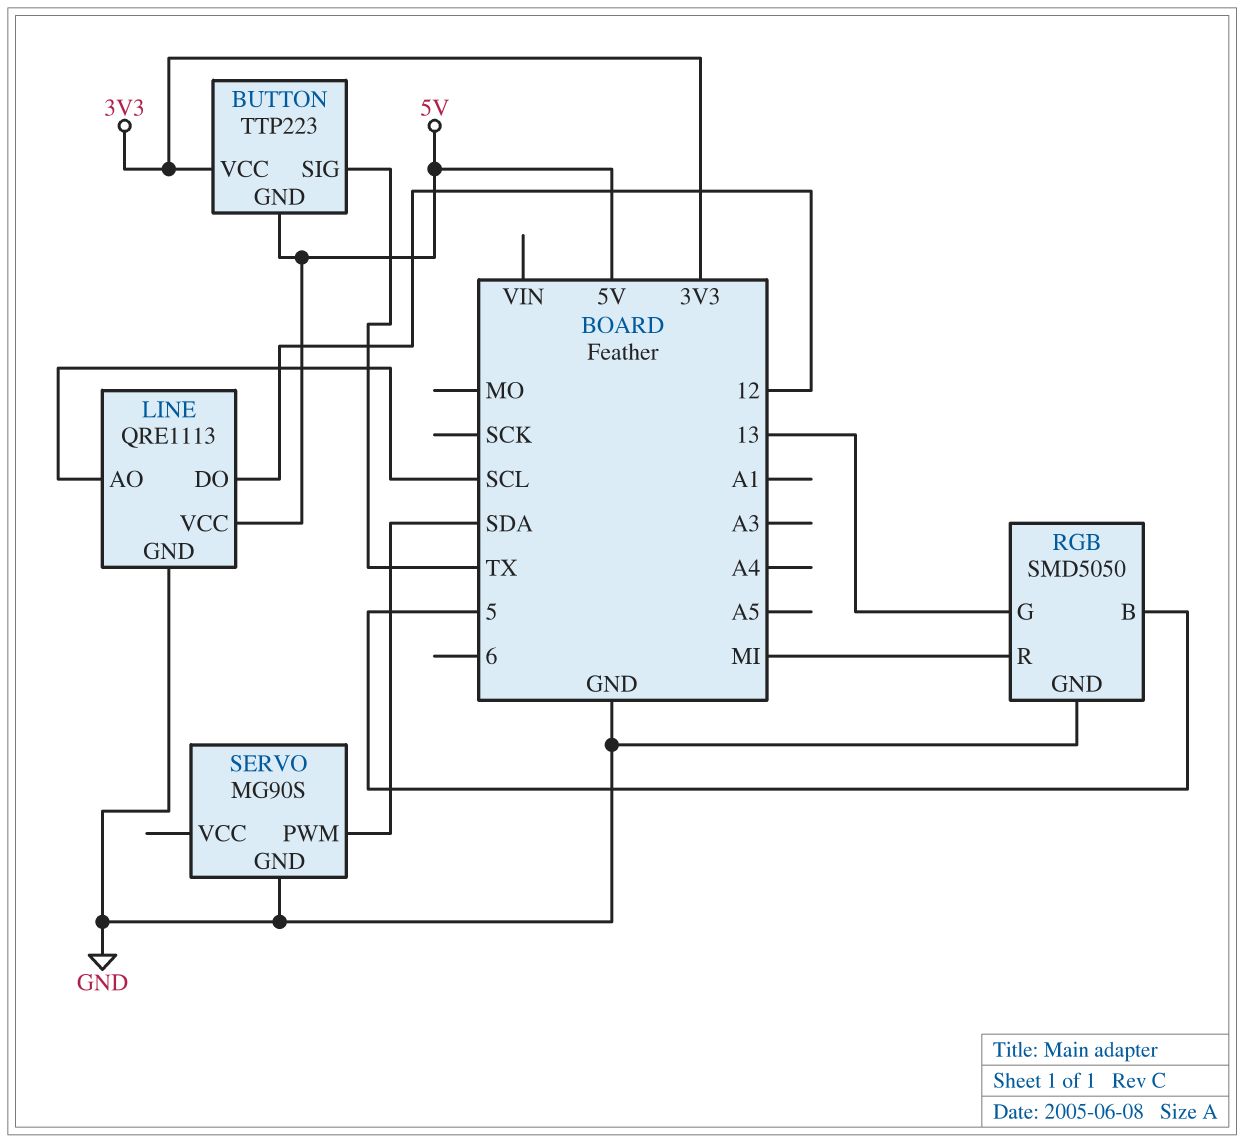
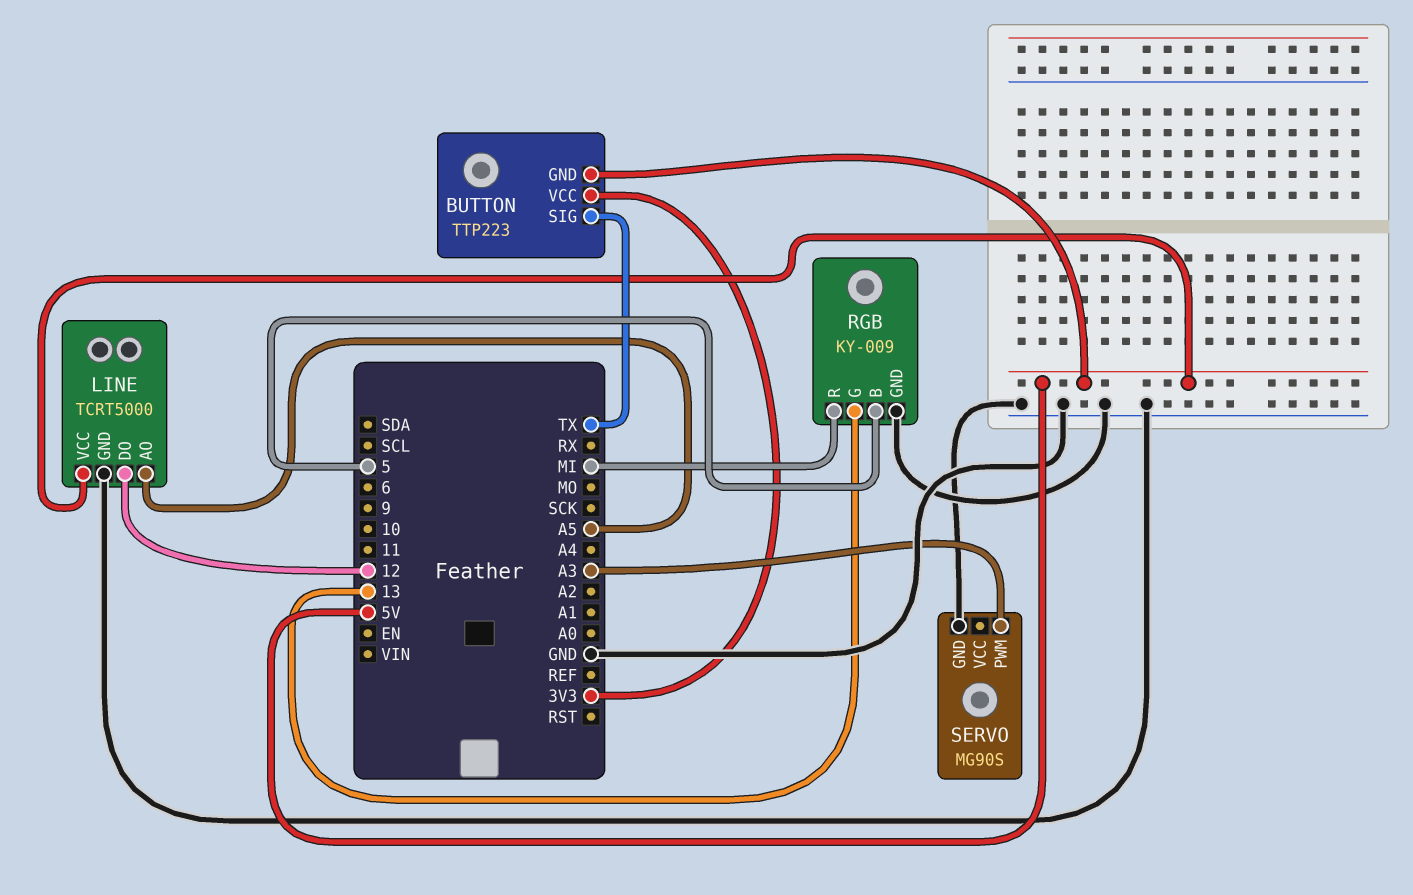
LINE: QRE1113 -> TCRT5000
LINE pin AO: SCL -> A5
RGB: SMD5050 -> KY-009
SERVO pin PWM: SDA -> A3

